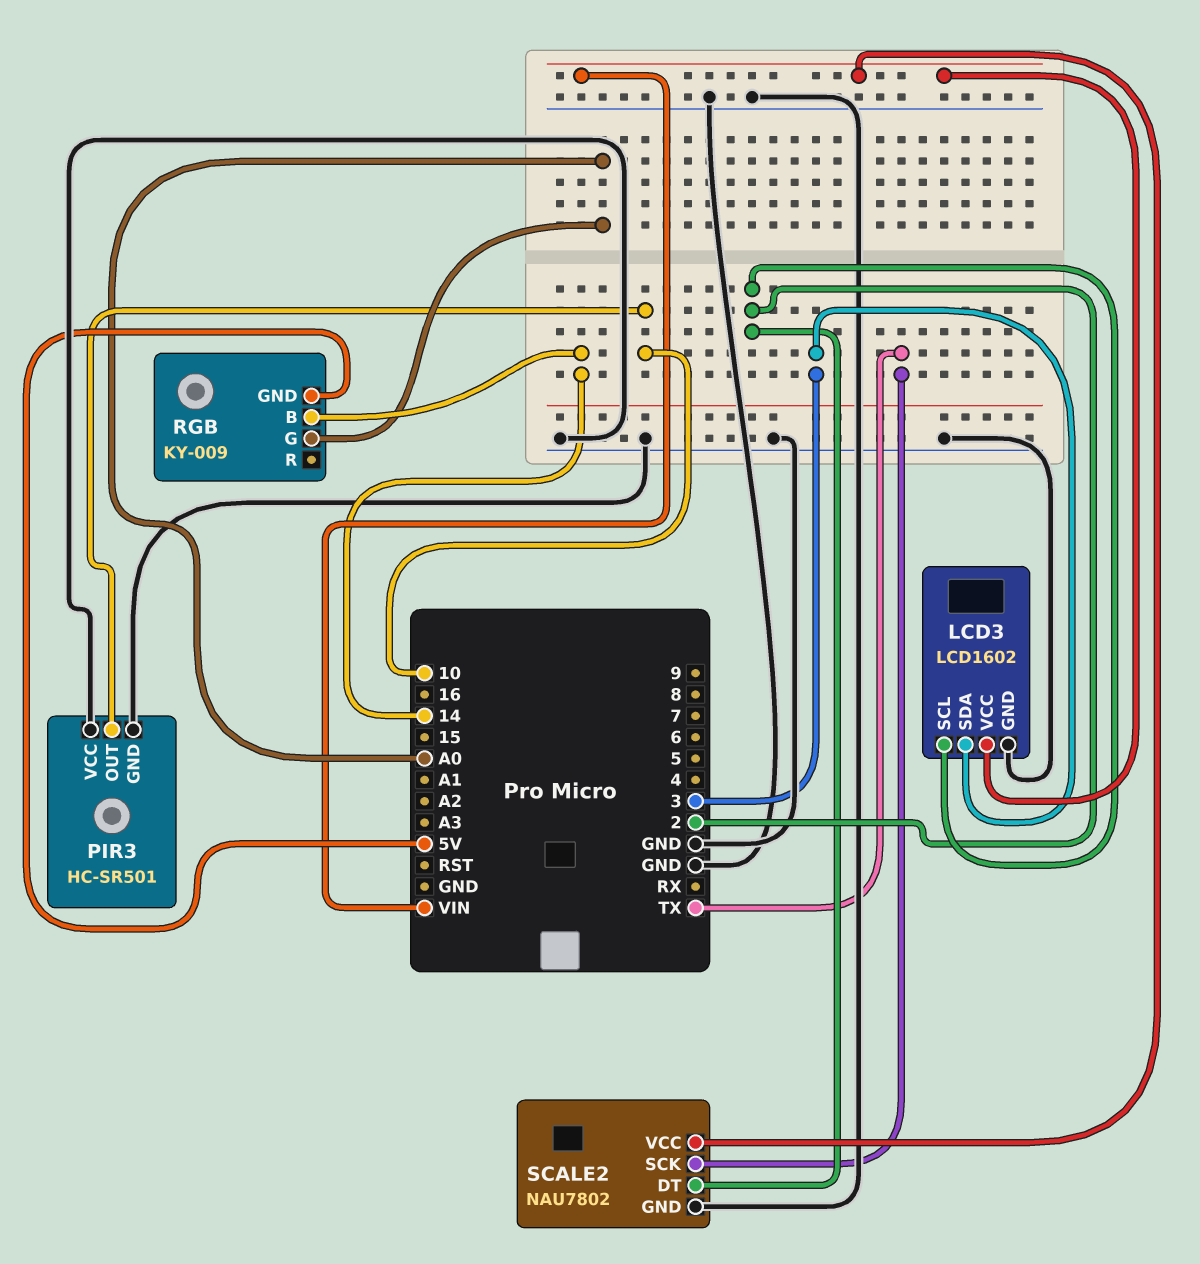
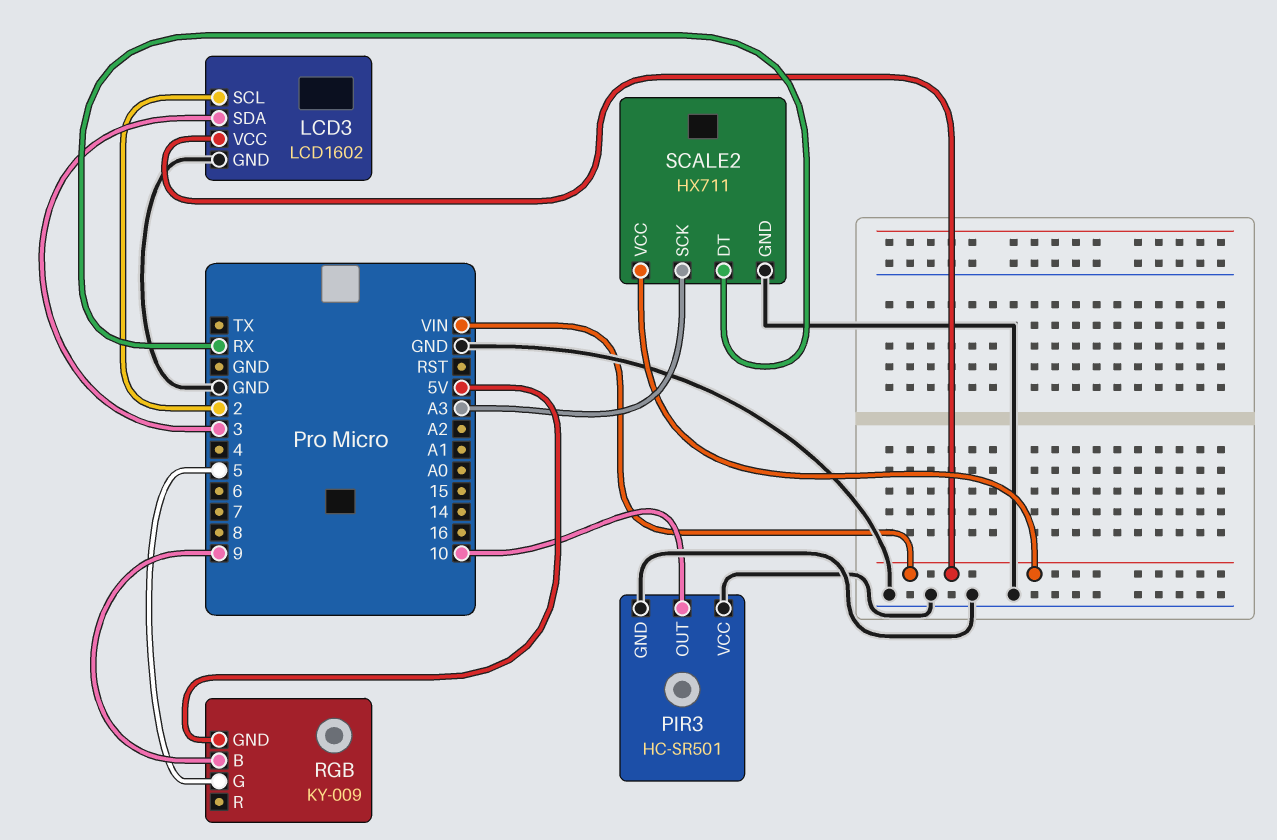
RGB pin B: 14 -> 9
RGB pin G: A0 -> 5
SCALE2: NAU7802 -> HX711
SCALE2 pin DT: 2 -> RX
SCALE2 pin SCK: TX -> A3

